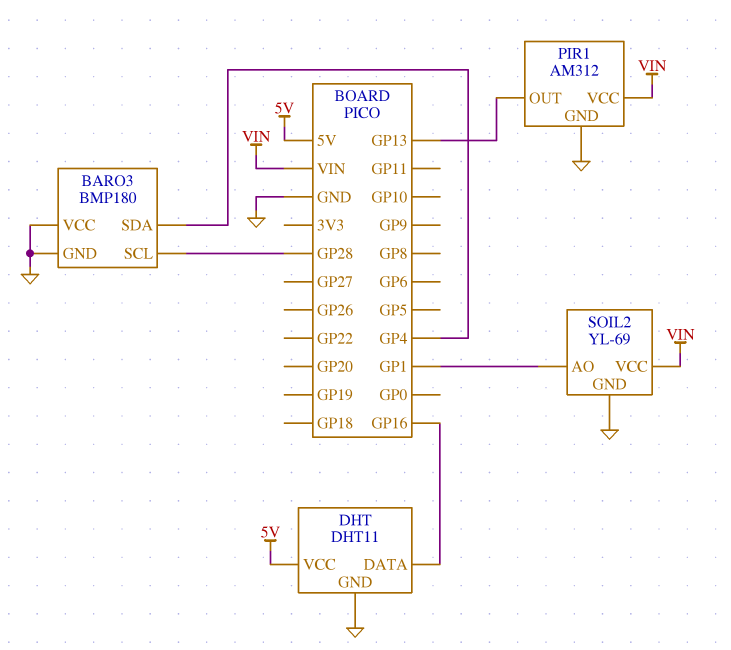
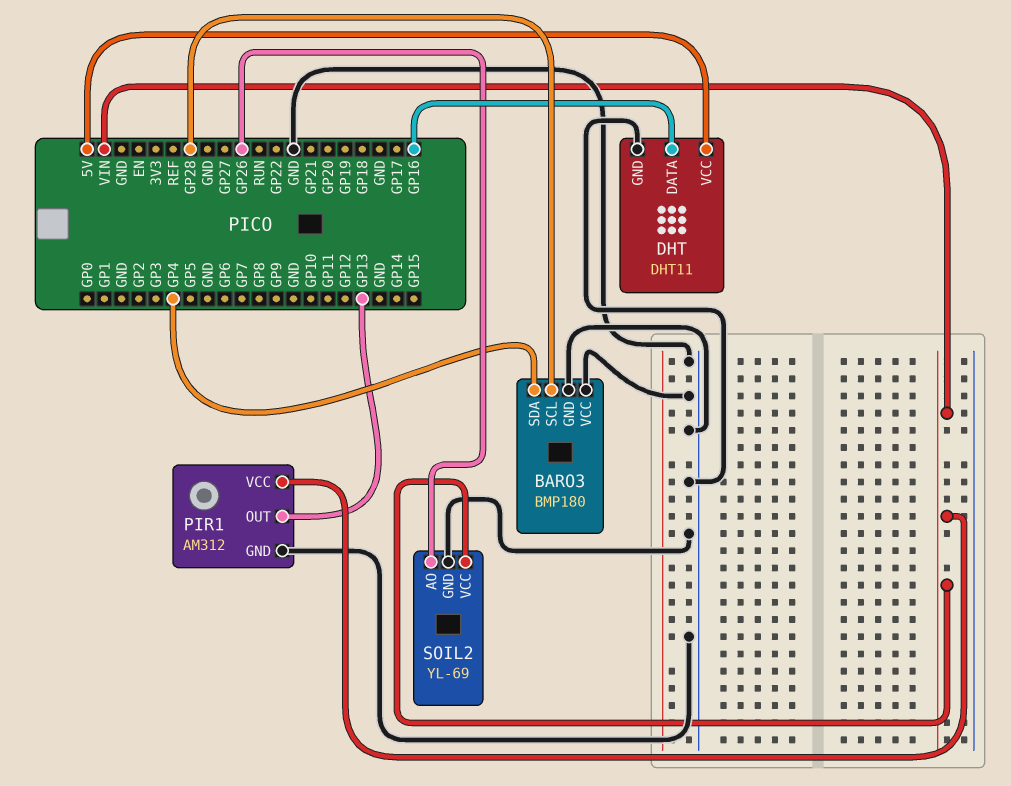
SOIL2 pin AO: GP1 -> GP26

